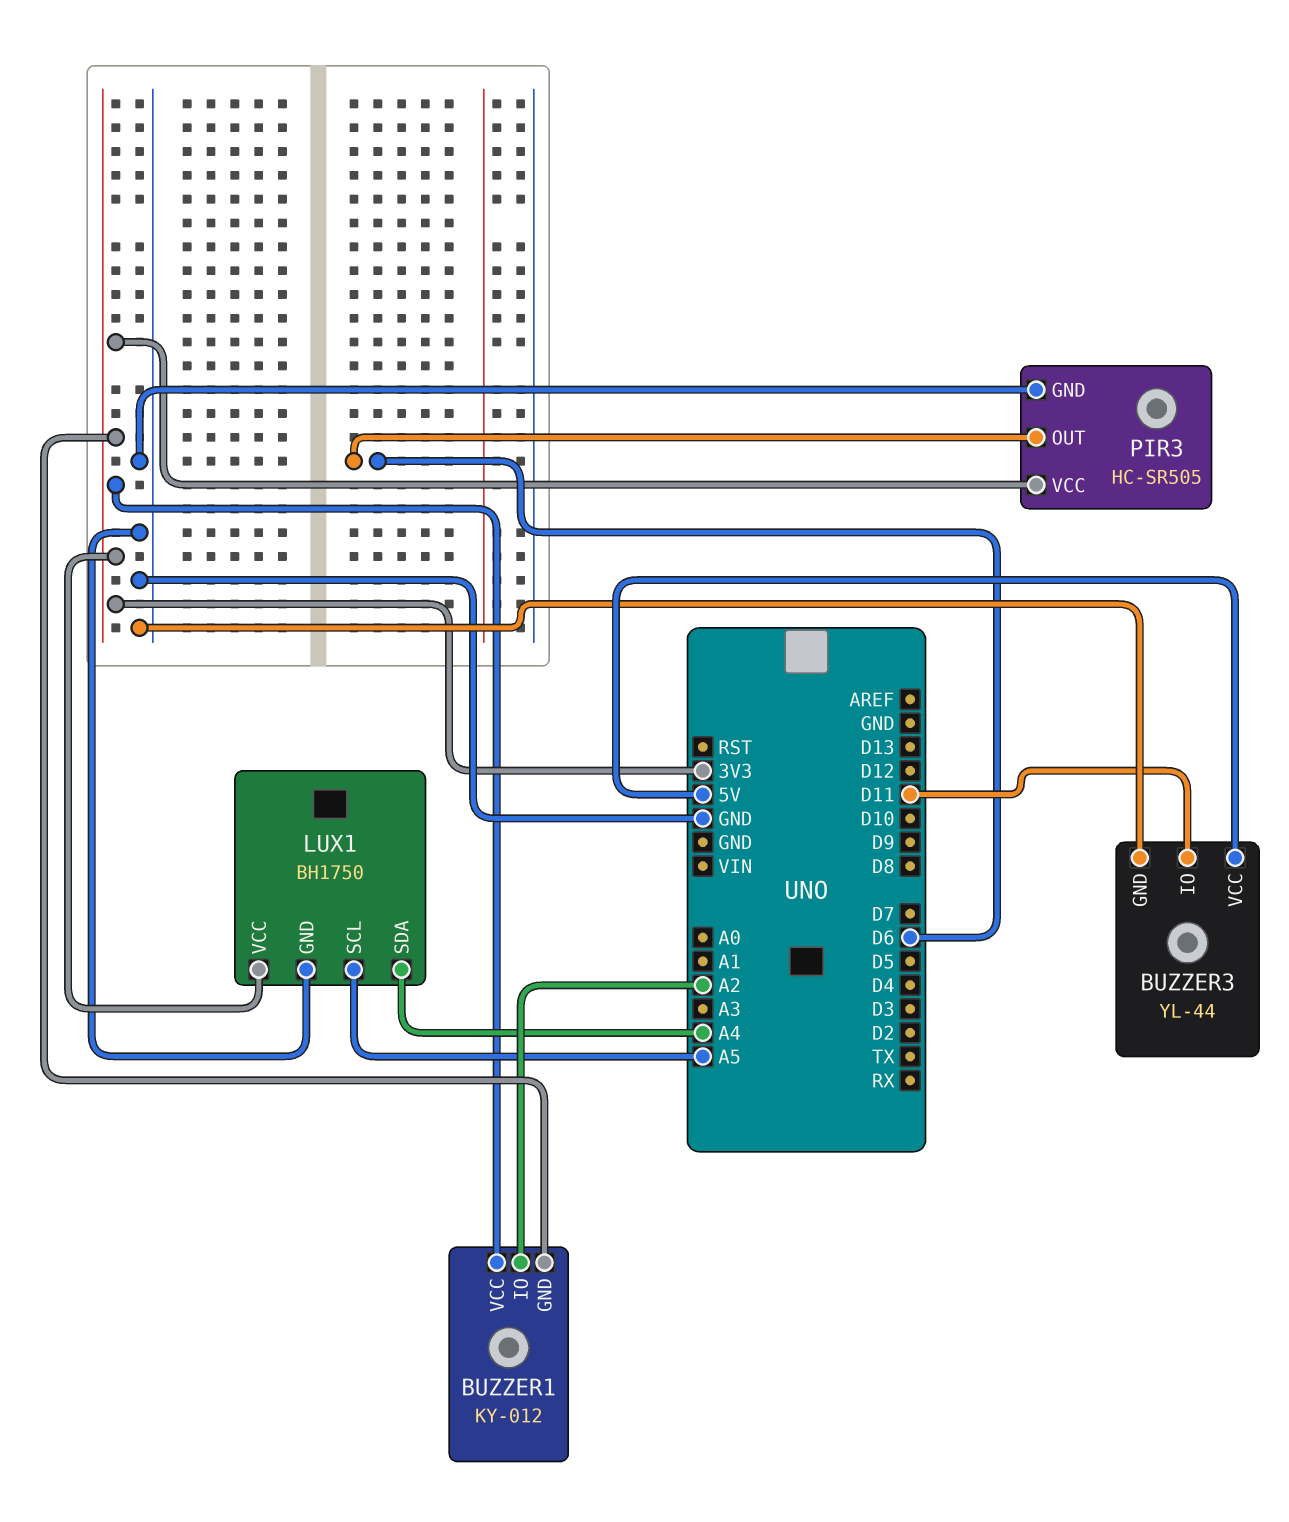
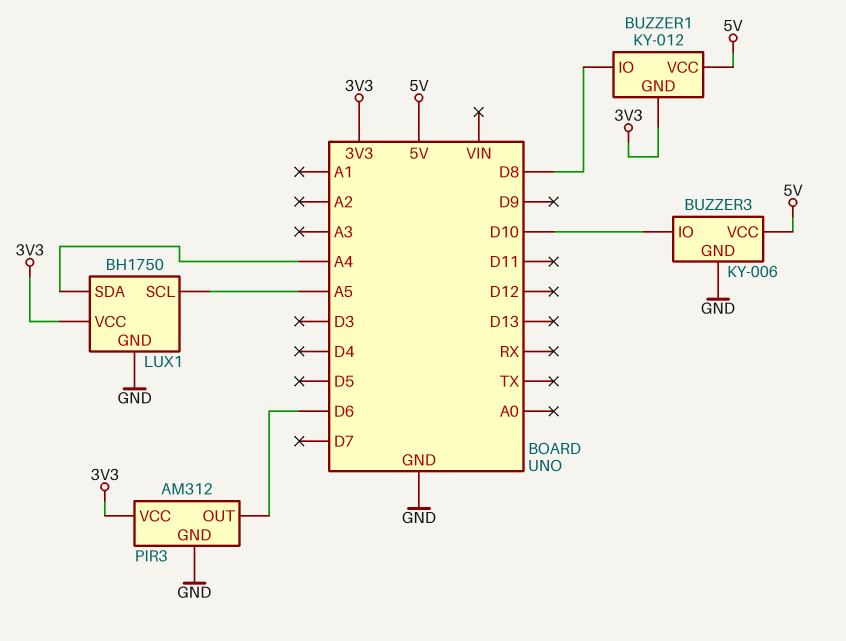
BUZZER1 pin IO: A2 -> D8
BUZZER1 pin VCC: 3V3 -> 5V
BUZZER3: YL-44 -> KY-006
BUZZER3 pin IO: D11 -> D10
PIR3: HC-SR505 -> AM312

